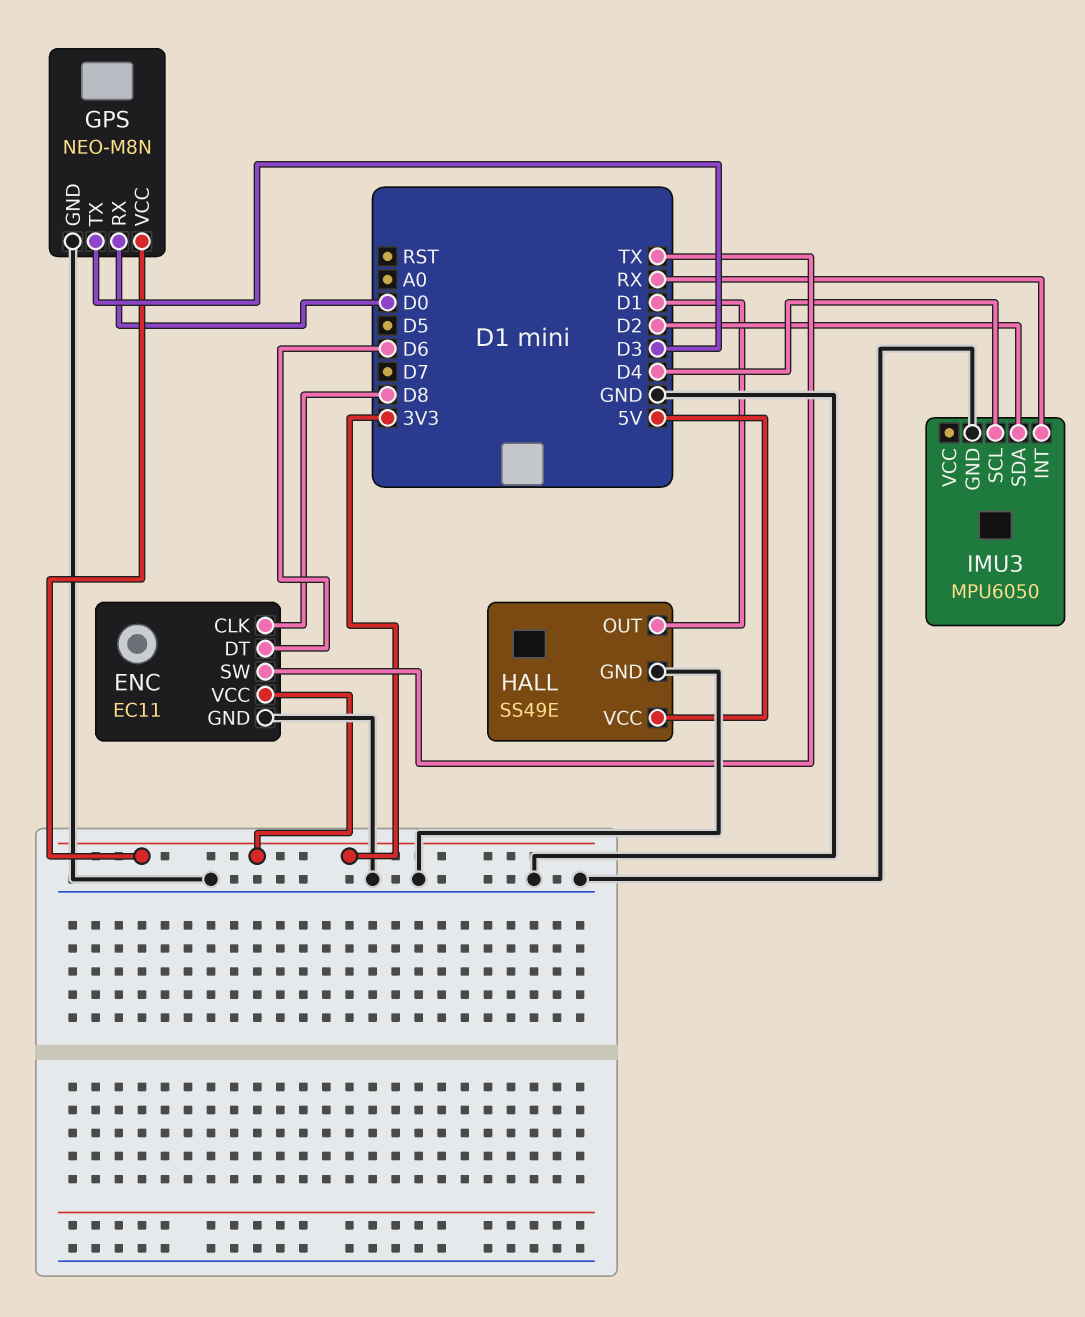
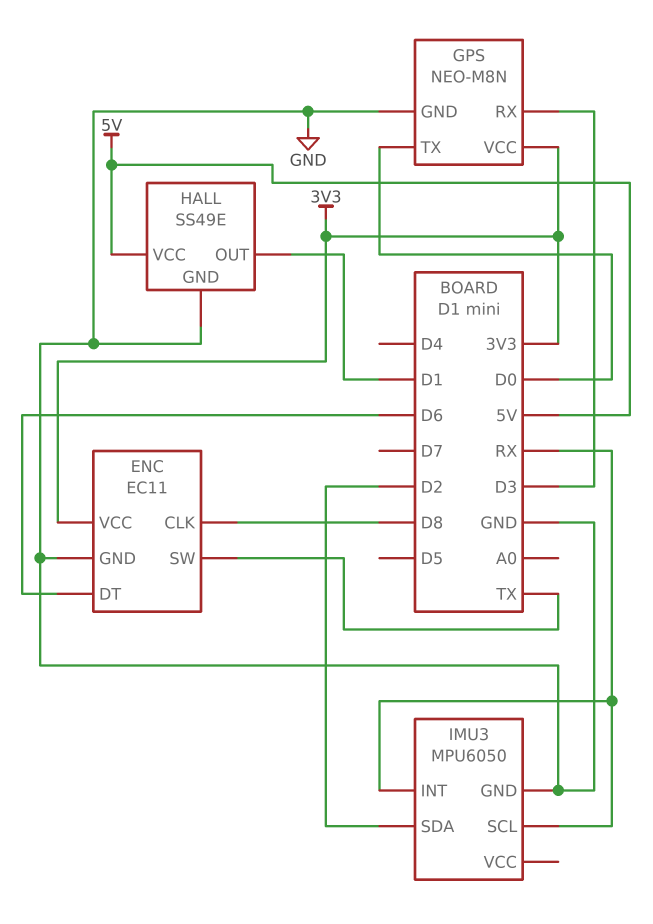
GPS pin RX: D0 -> D3
GPS pin TX: D3 -> D0
IMU3 pin SCL: D4 -> RX

